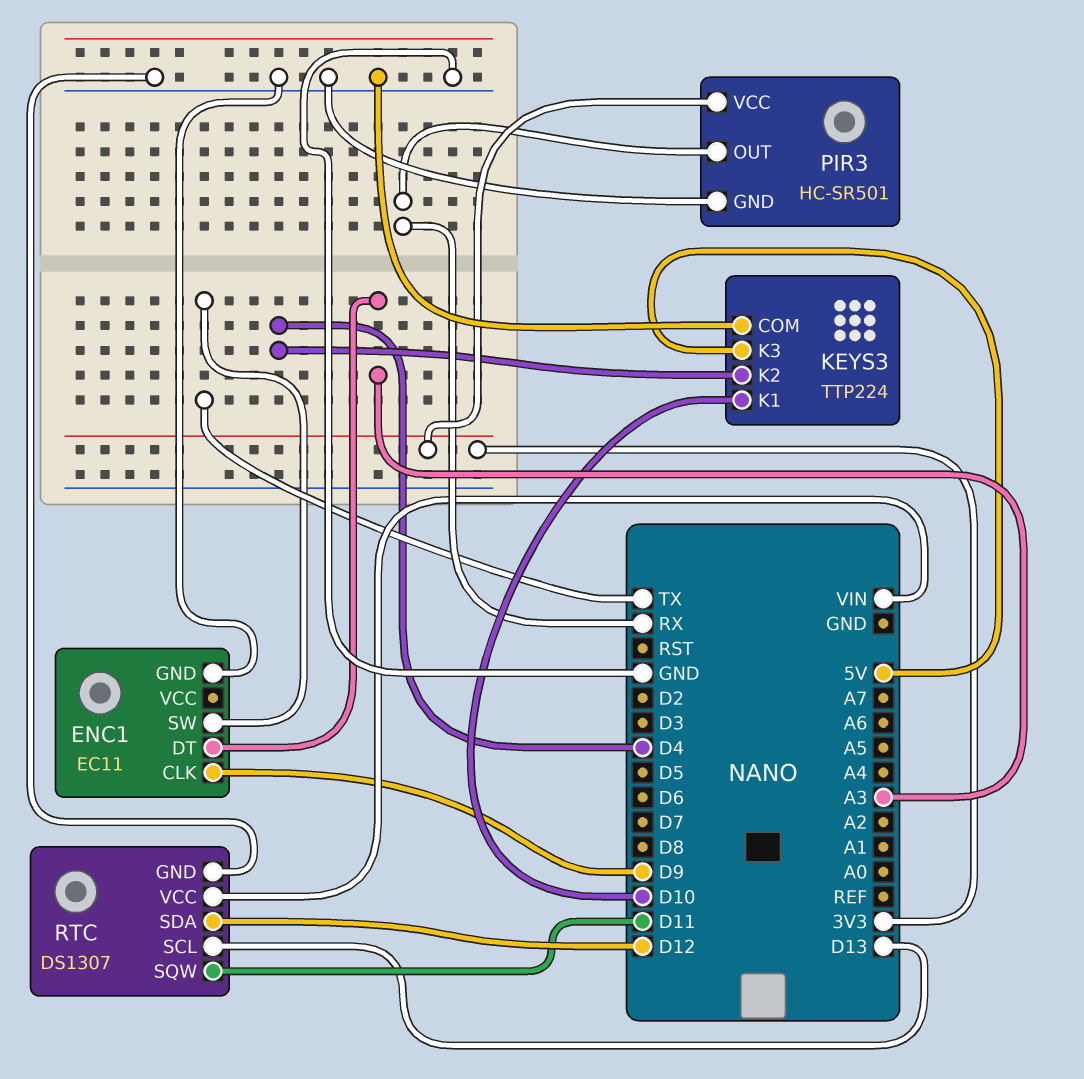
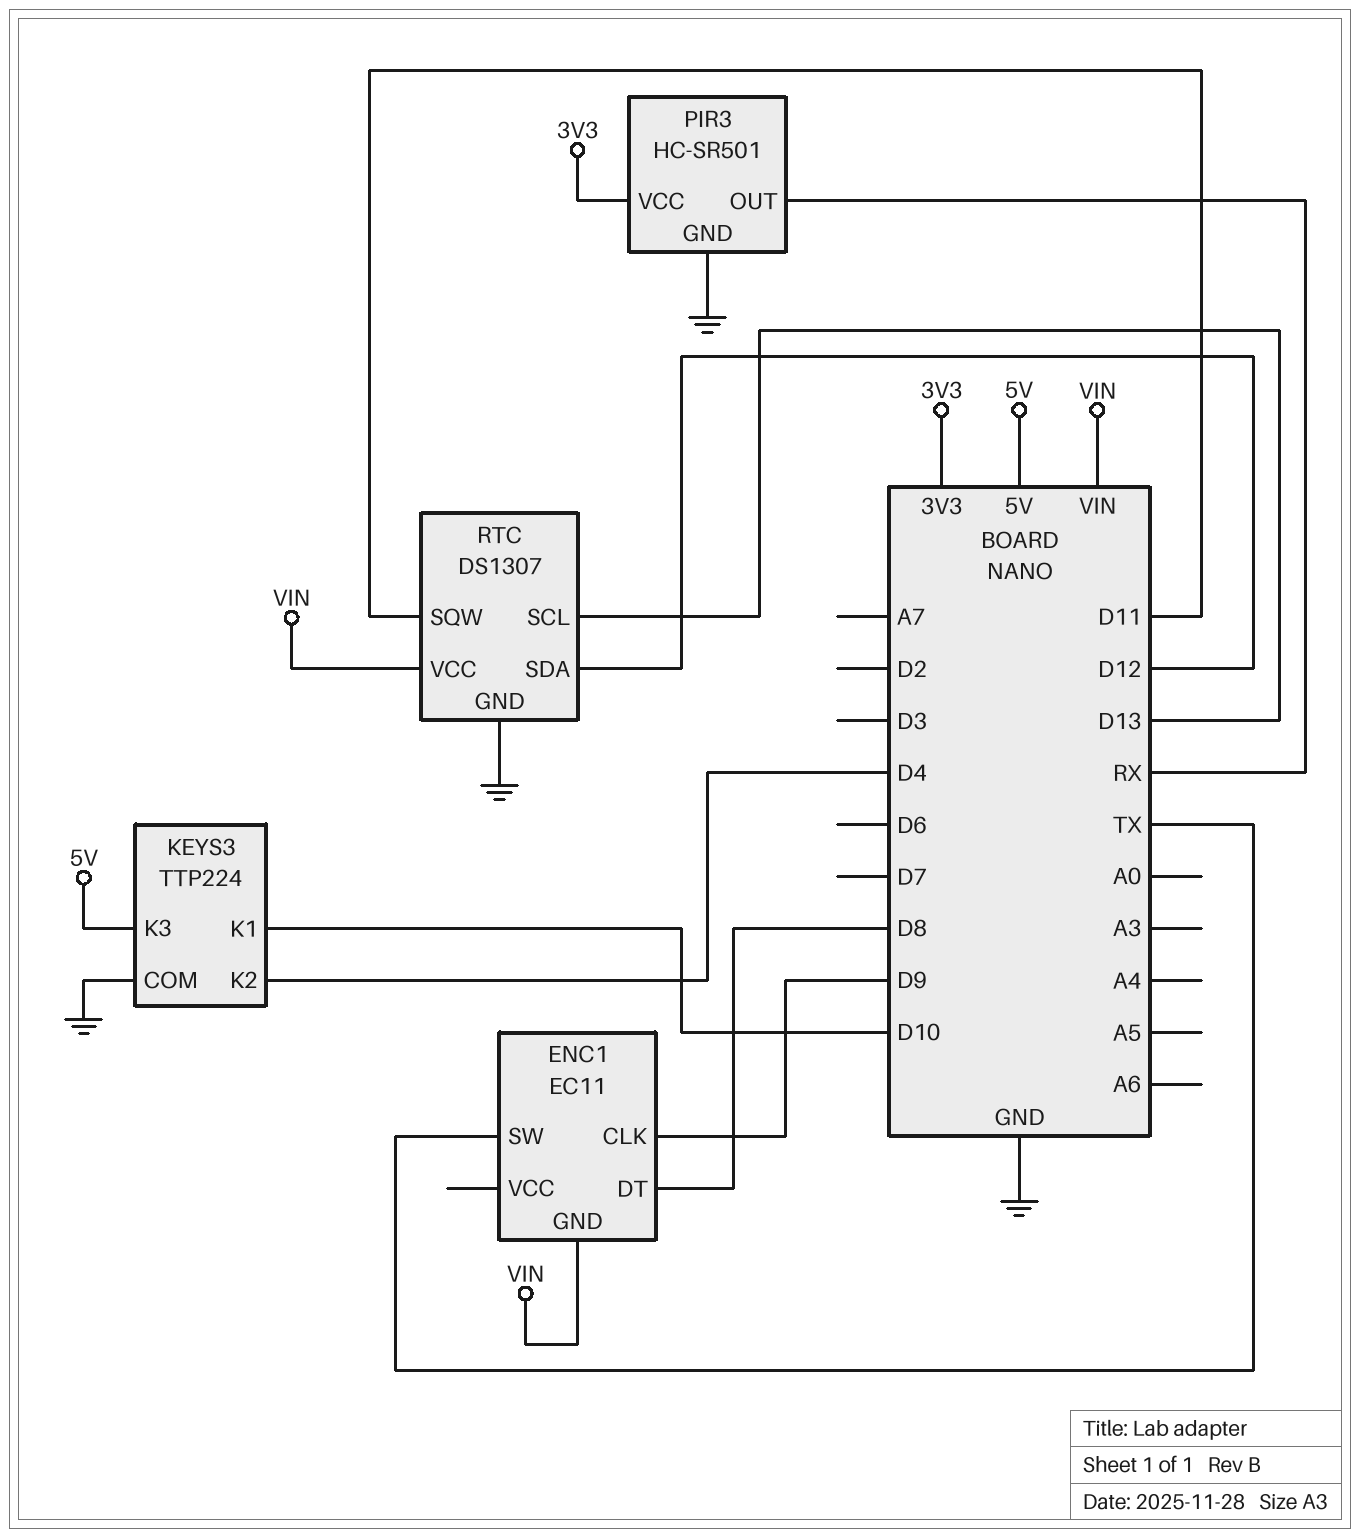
ENC1 pin DT: A3 -> D8
ENC1 pin GND: GND -> VIN

